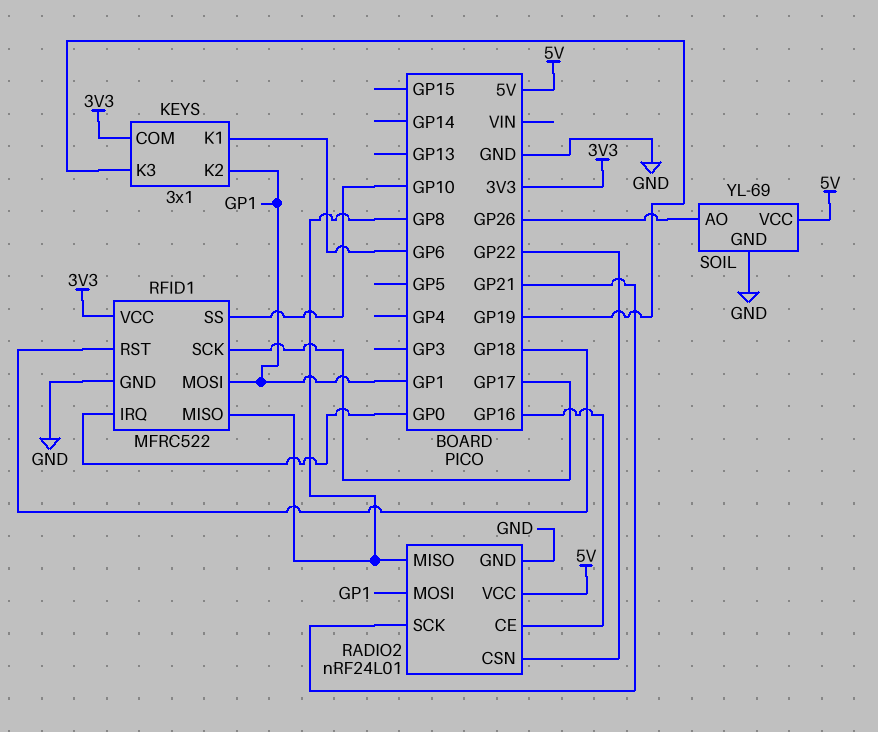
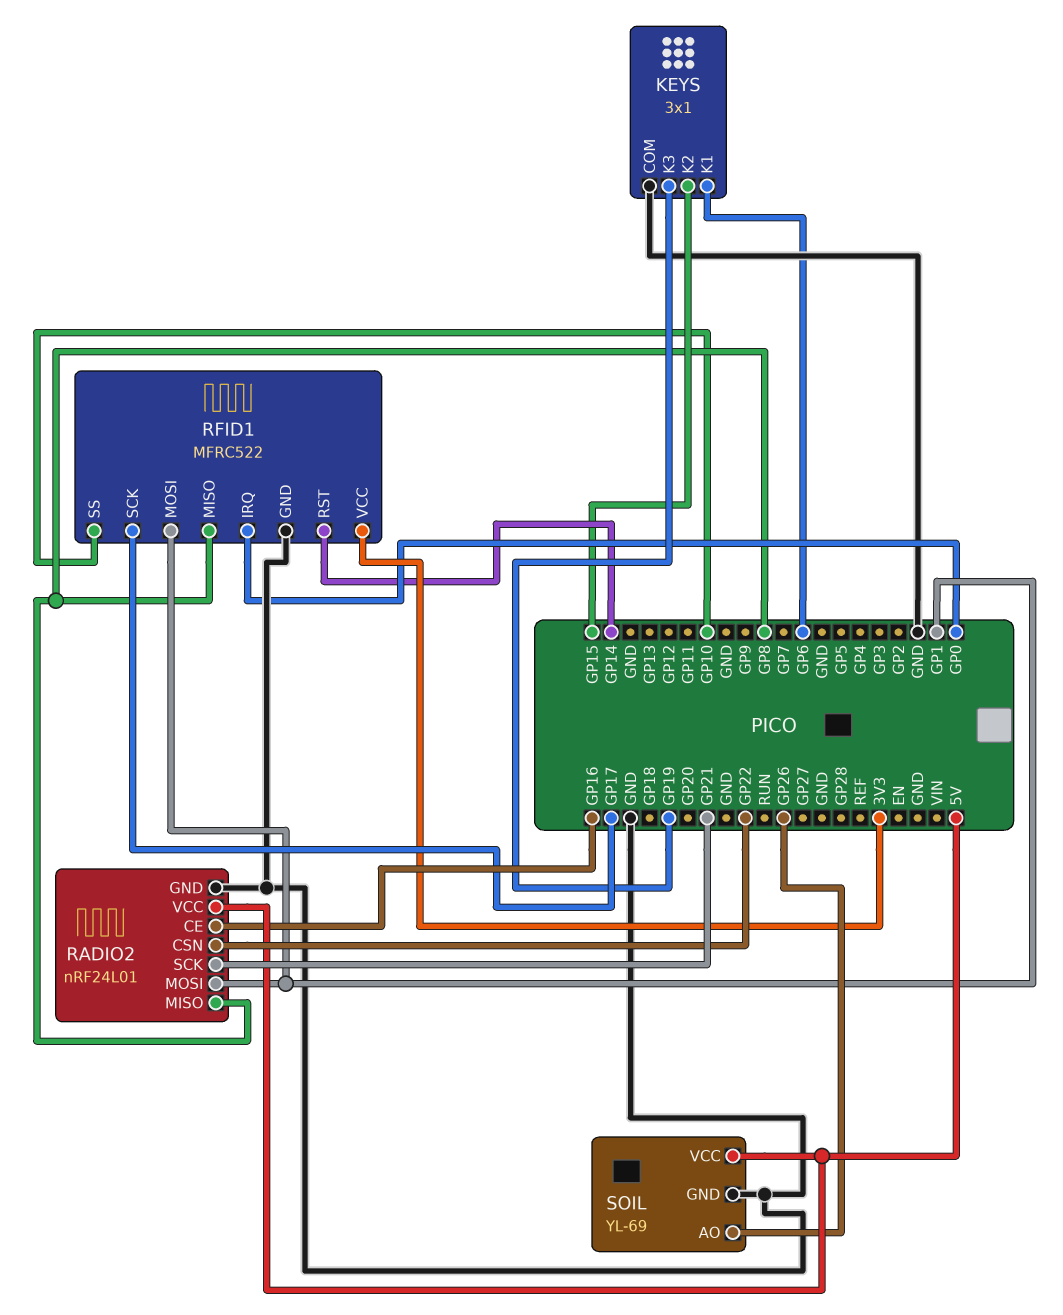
KEYS pin COM: 3V3 -> GND
KEYS pin K2: GP1 -> GP15
RFID1 pin RST: GP18 -> GP14

